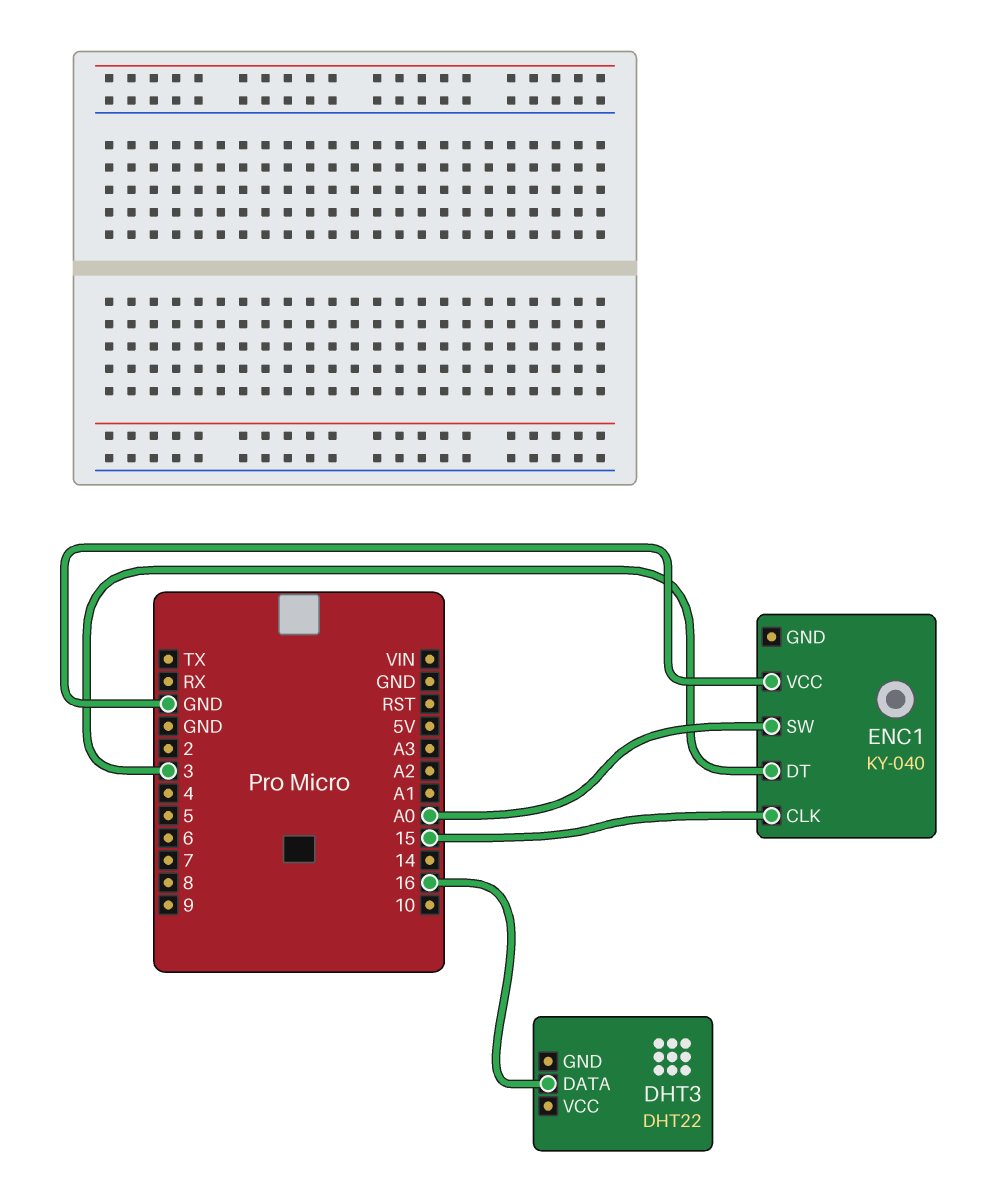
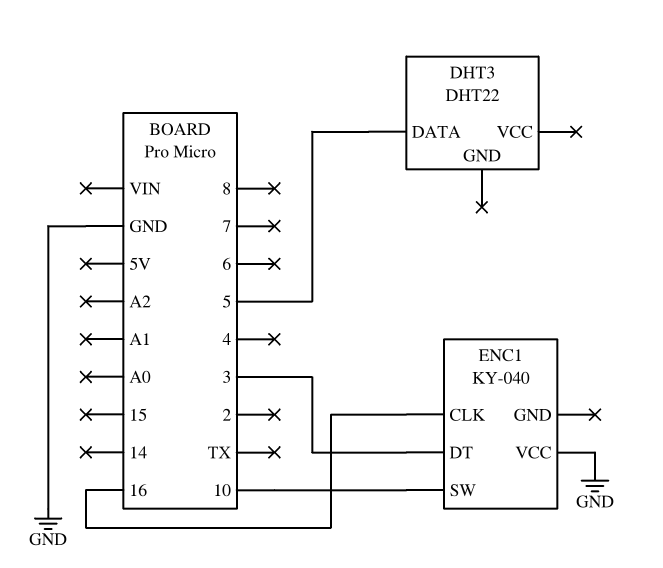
DHT3 pin DATA: 16 -> 5
ENC1 pin CLK: 15 -> 16
ENC1 pin SW: A0 -> 10

